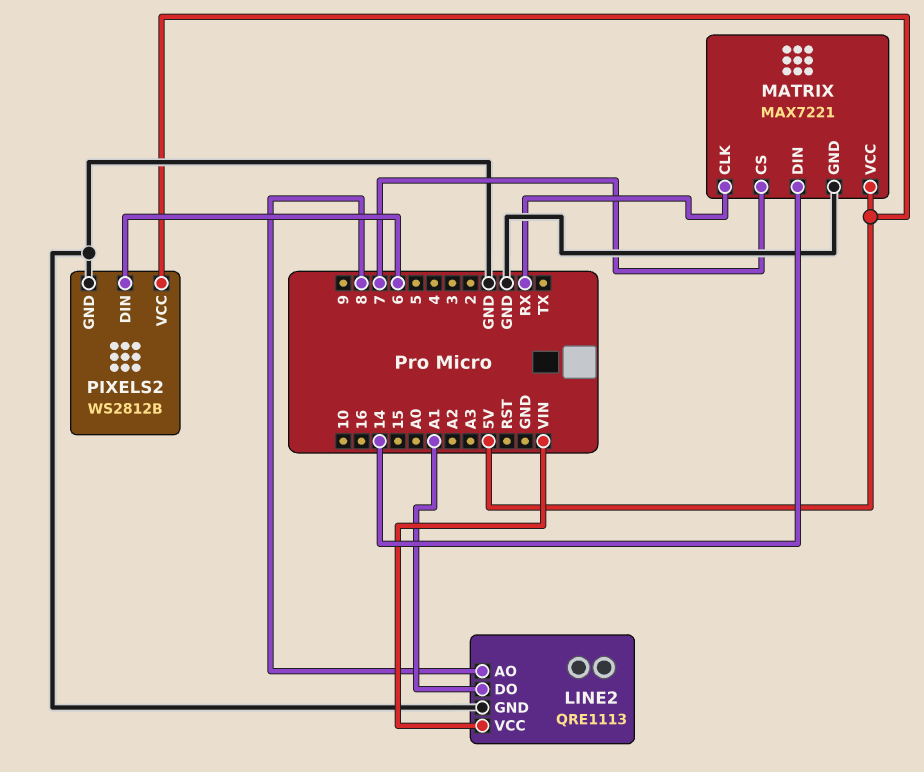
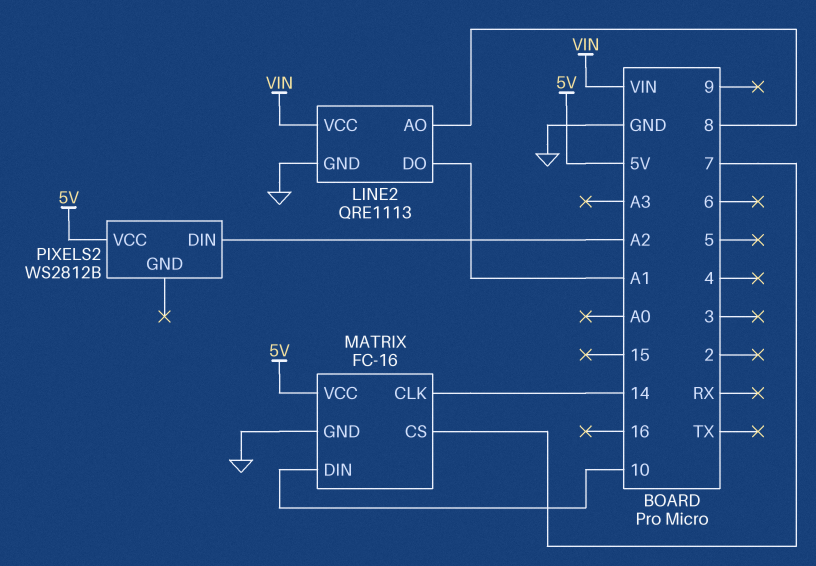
MATRIX: MAX7221 -> FC-16
MATRIX pin CLK: RX -> 14
MATRIX pin DIN: 14 -> 10
PIXELS2 pin DIN: 6 -> A2
PIXELS2 pin GND: GND -> none

